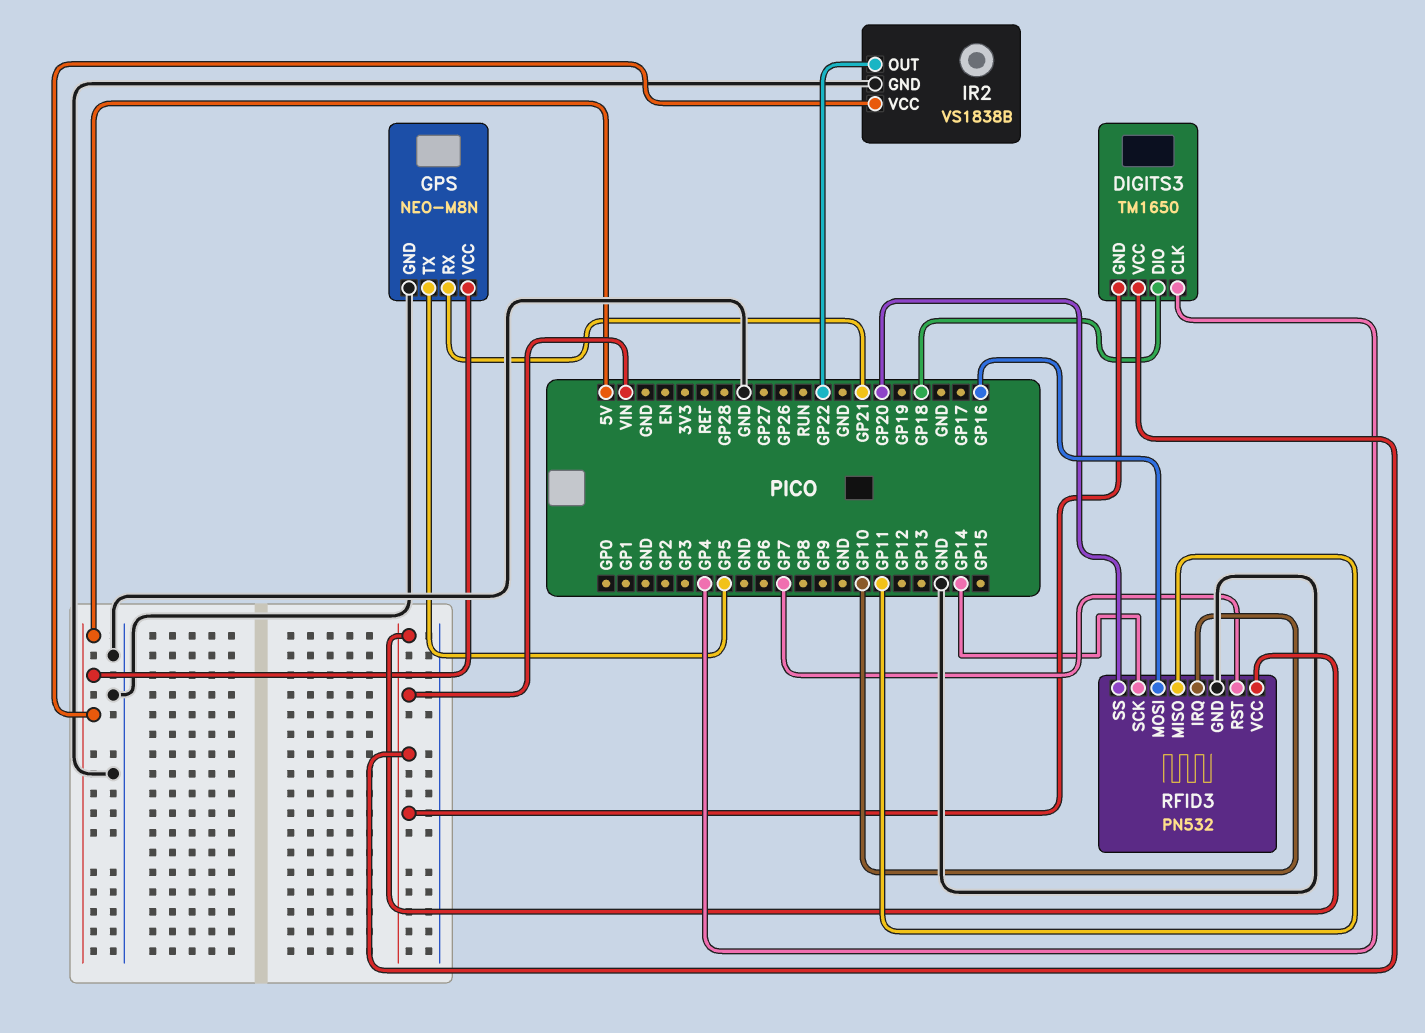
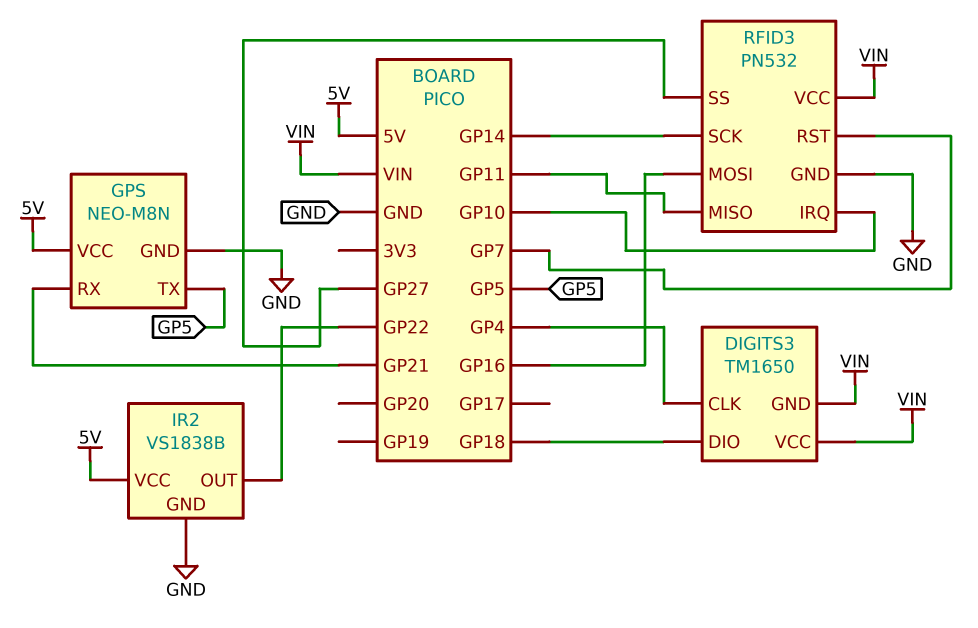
RFID3 pin SS: GP20 -> GP27

